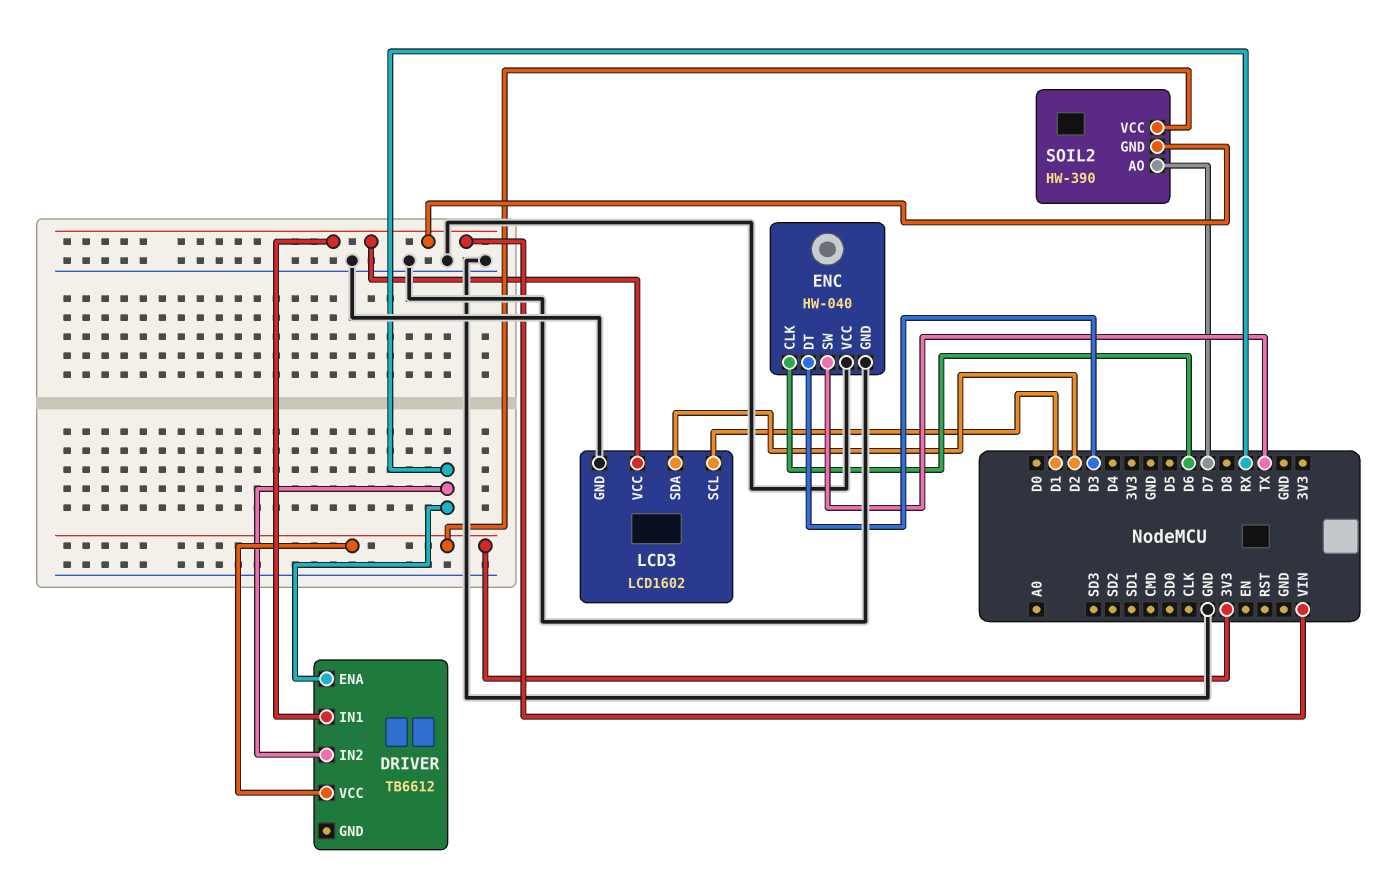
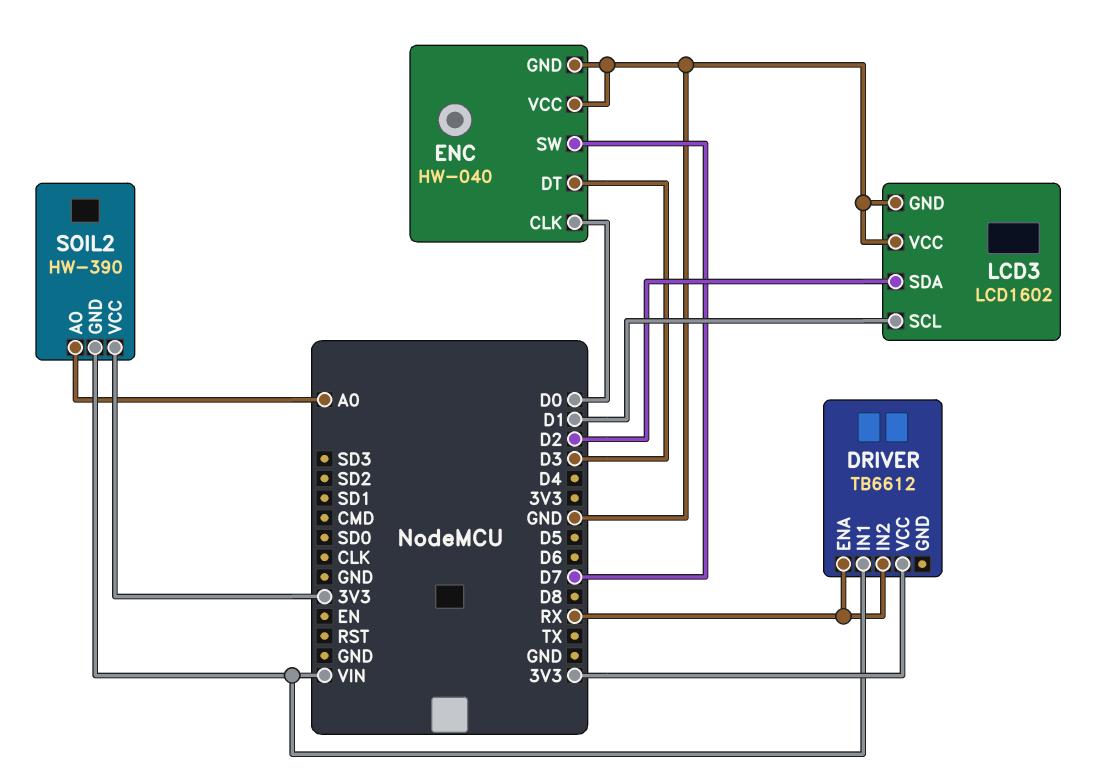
ENC pin CLK: D6 -> D0
ENC pin SW: TX -> D7
LCD3 pin VCC: VIN -> GND
SOIL2 pin AO: D7 -> A0

